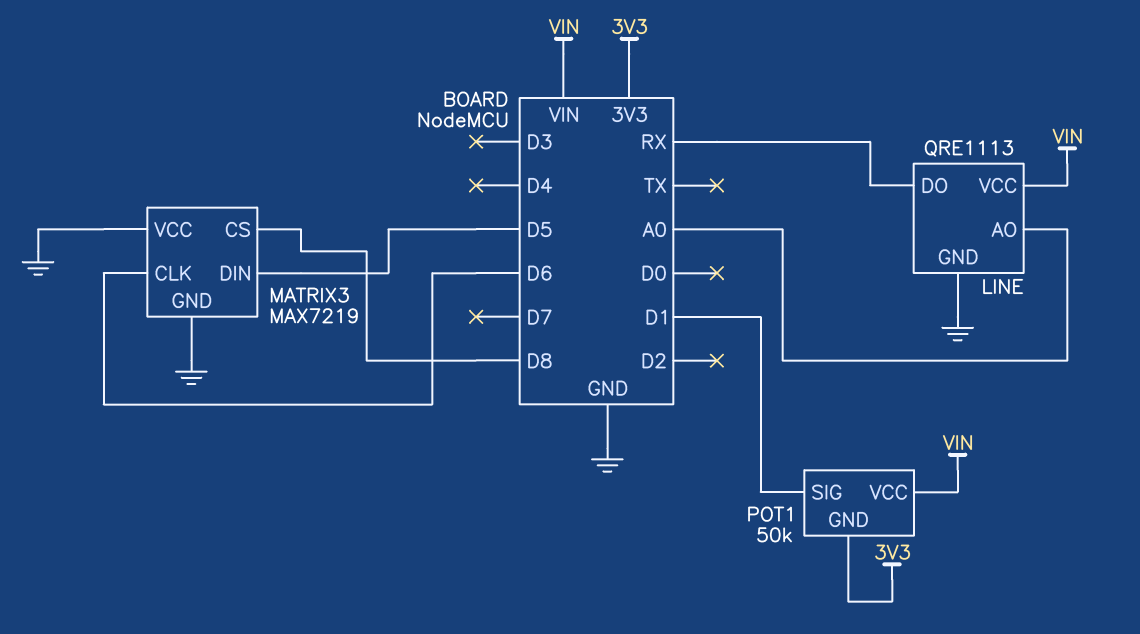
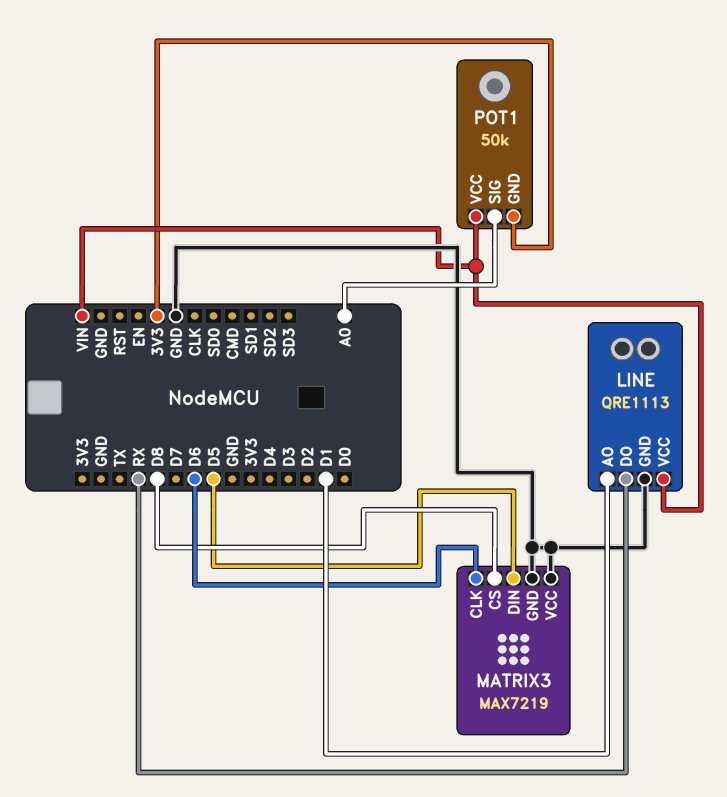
LINE pin AO: A0 -> D1
POT1 pin SIG: D1 -> A0

